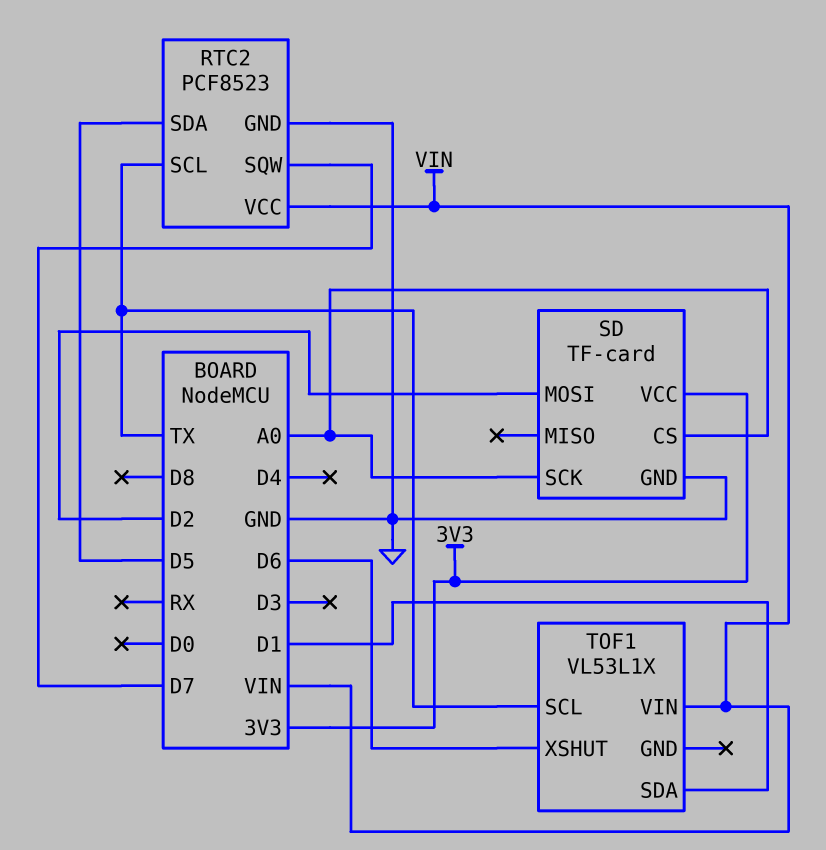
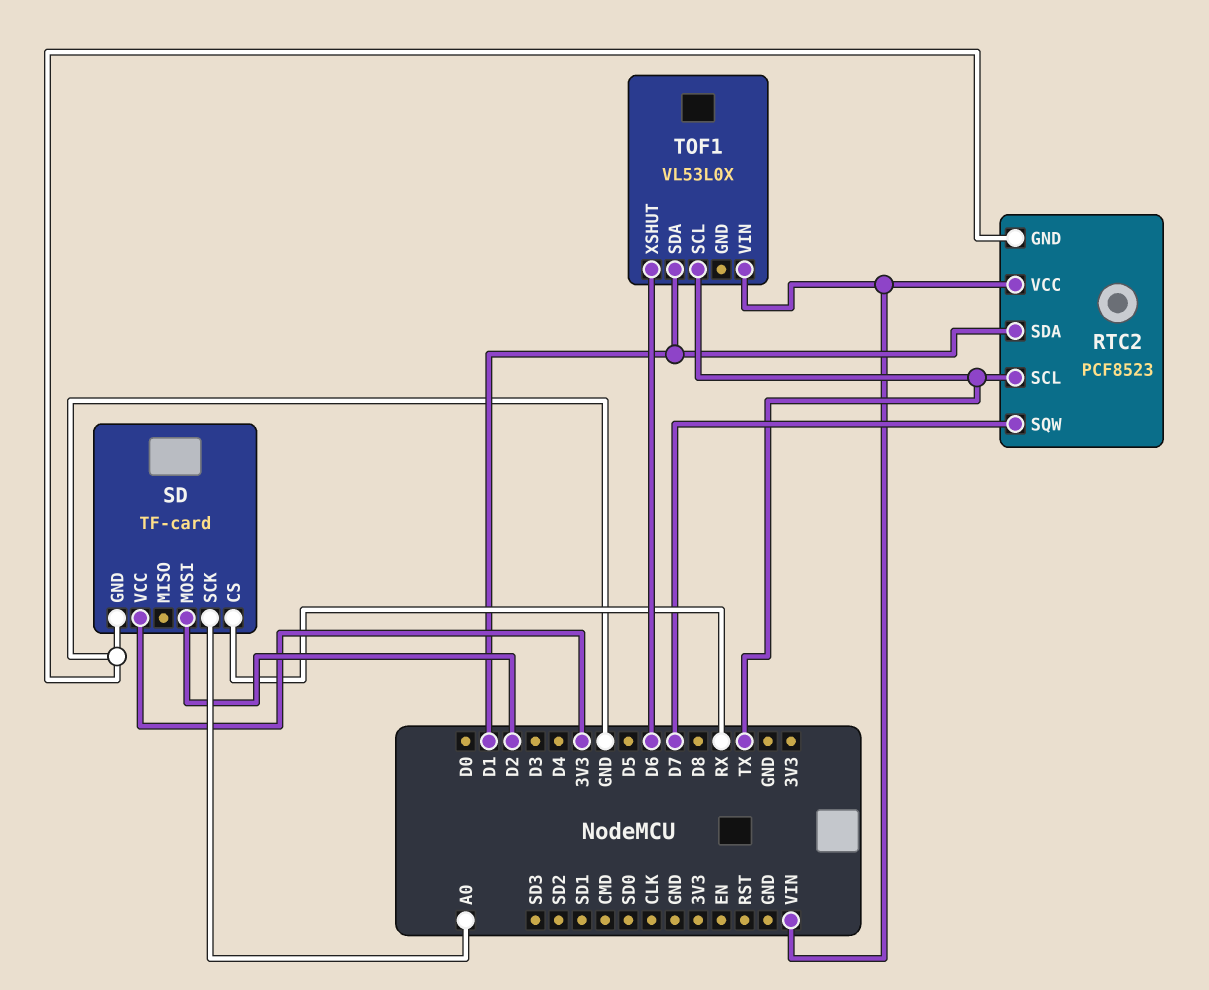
RTC2 pin SDA: D5 -> D1
SD pin CS: A0 -> RX
TOF1: VL53L1X -> VL53L0X

